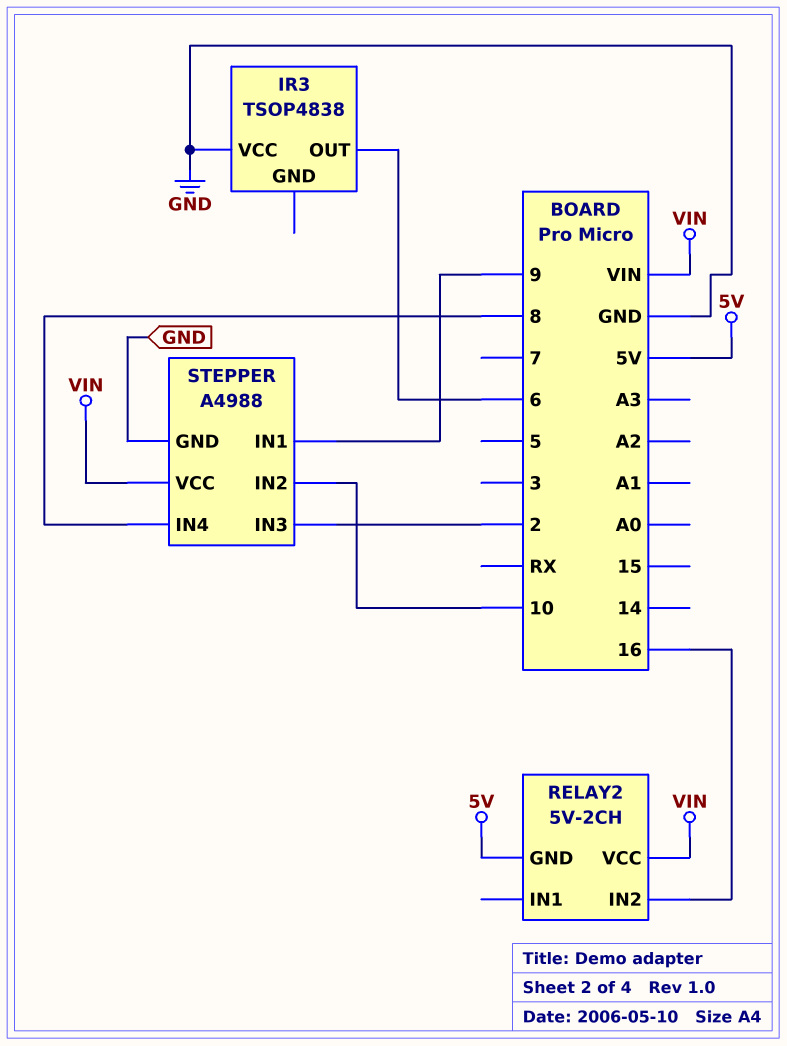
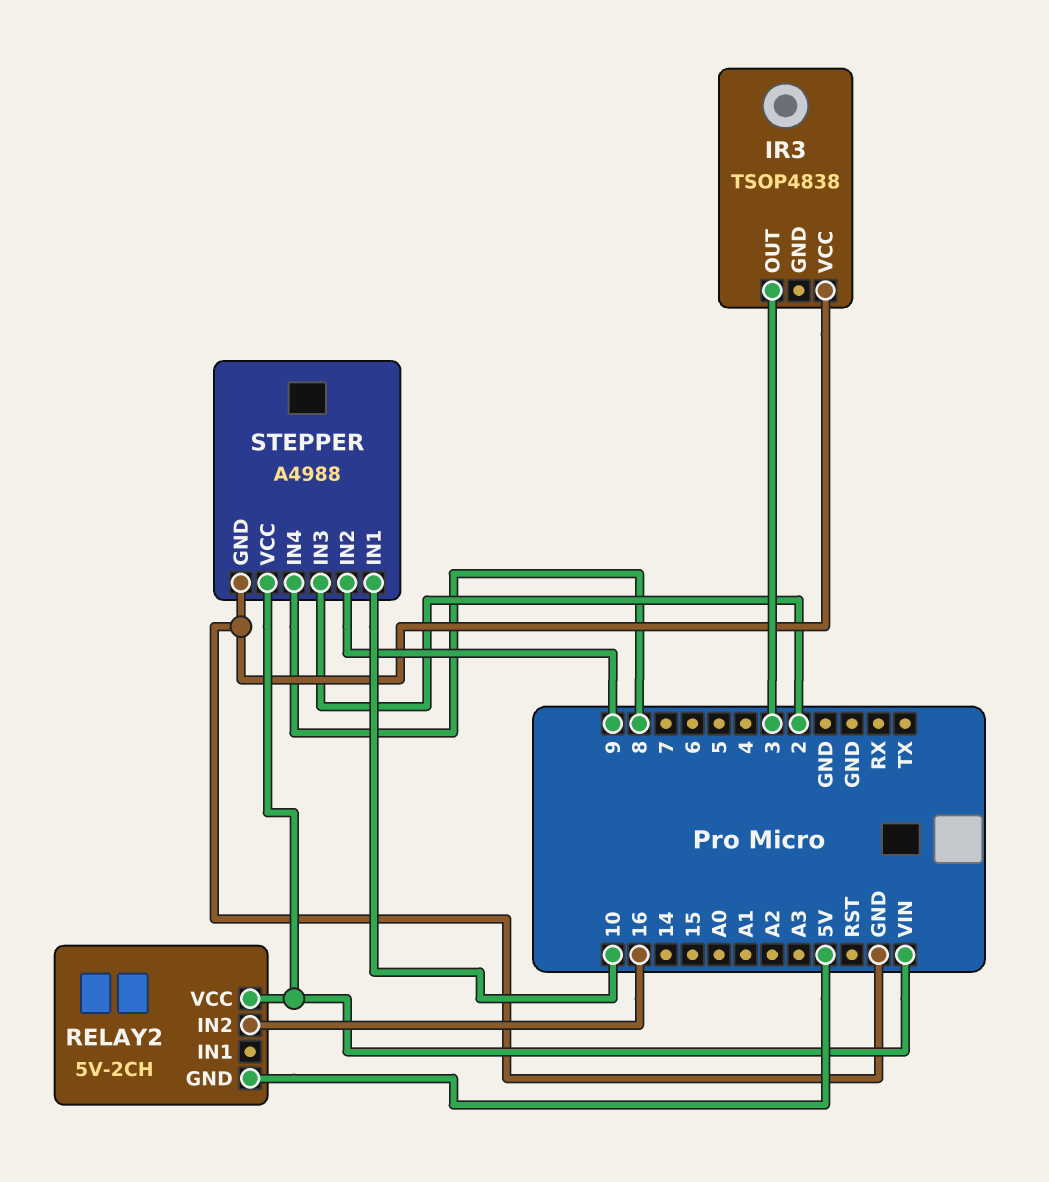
IR3 pin OUT: 6 -> 3
STEPPER pin IN1: 9 -> 10
STEPPER pin IN2: 10 -> 9

